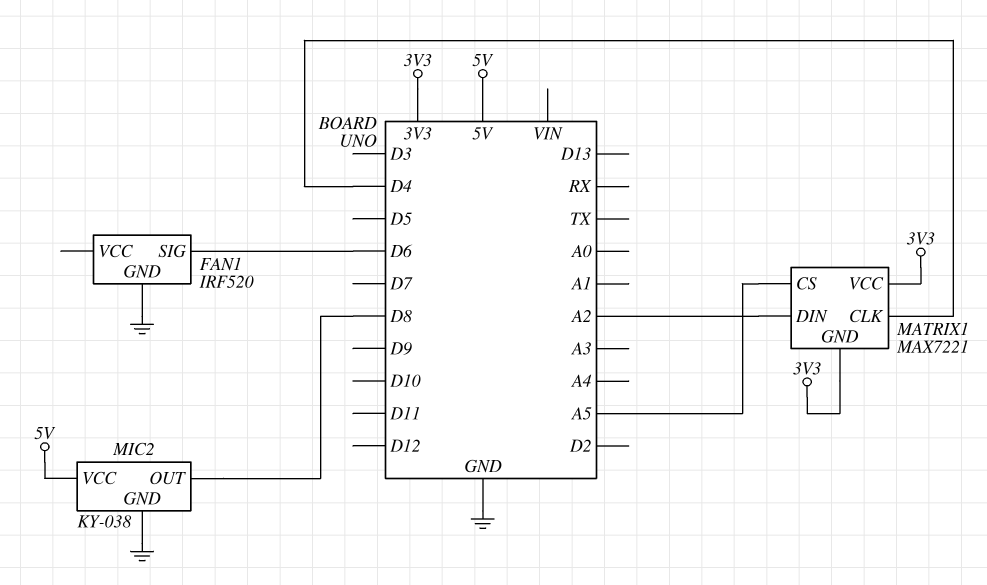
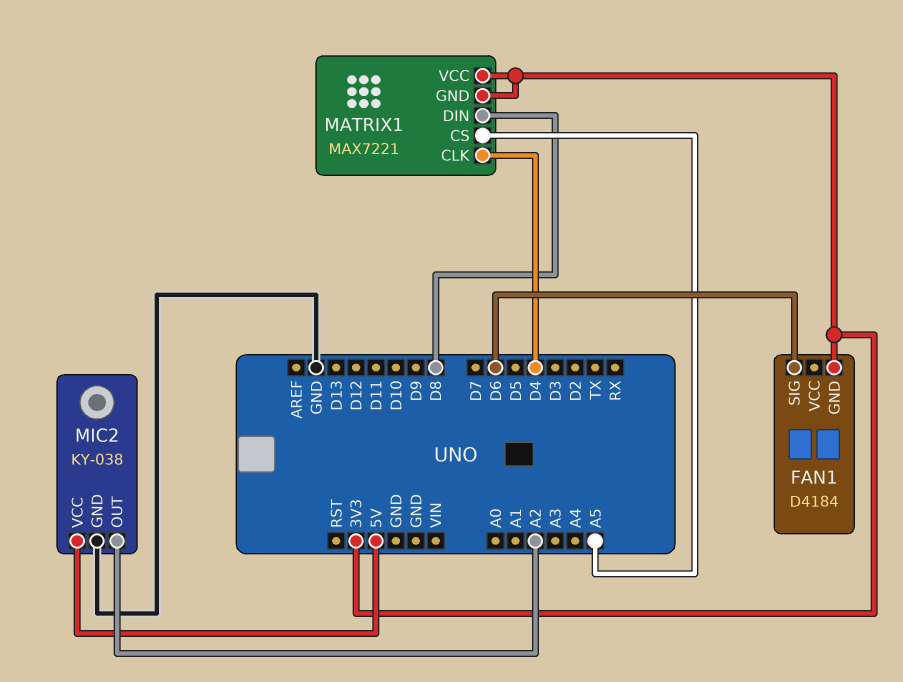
FAN1: IRF520 -> D4184
FAN1 pin GND: GND -> 3V3
MATRIX1 pin DIN: A2 -> D8
MIC2 pin OUT: D8 -> A2

